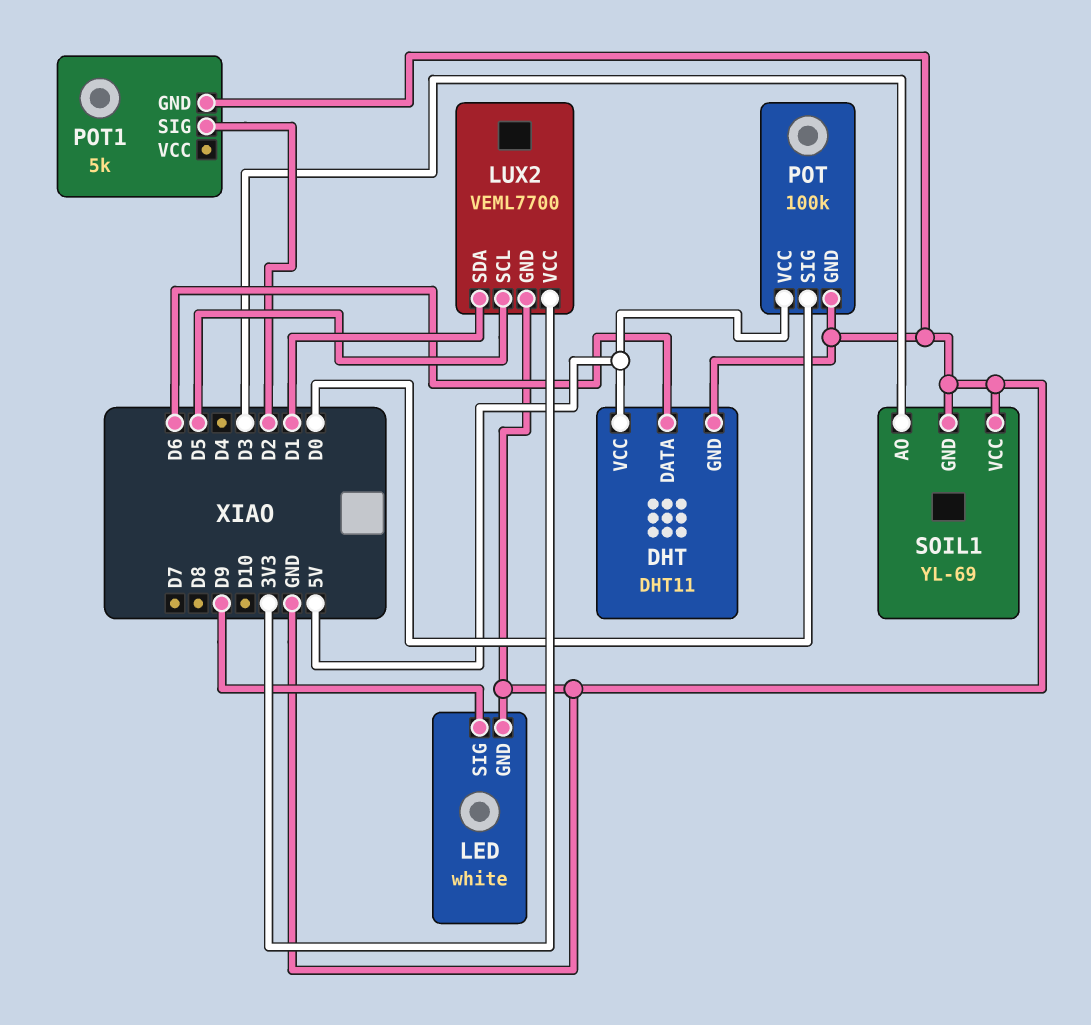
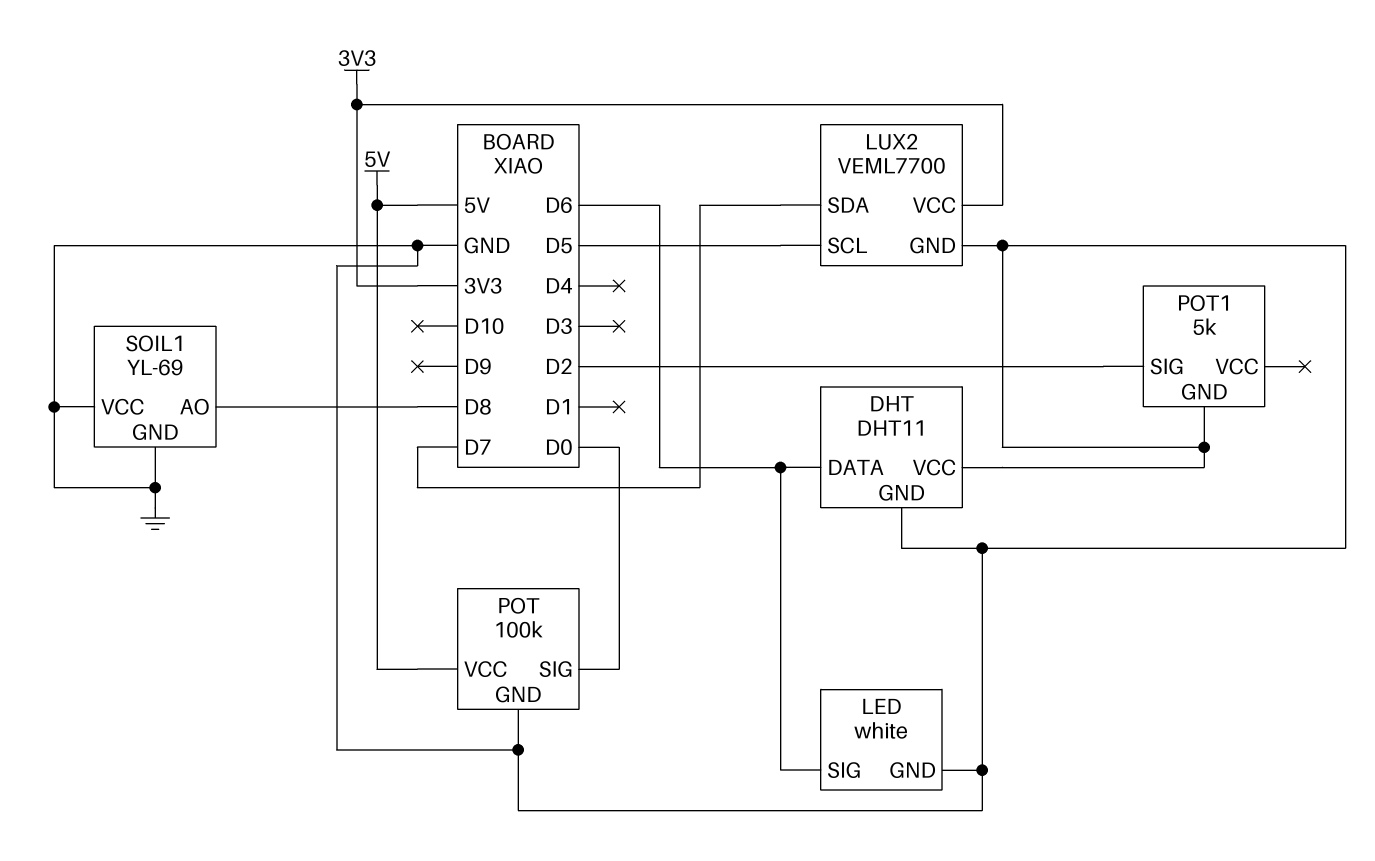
DHT pin VCC: 5V -> GND
LED pin SIG: D9 -> D6
LUX2 pin SDA: D1 -> D7
SOIL1 pin AO: D3 -> D8

